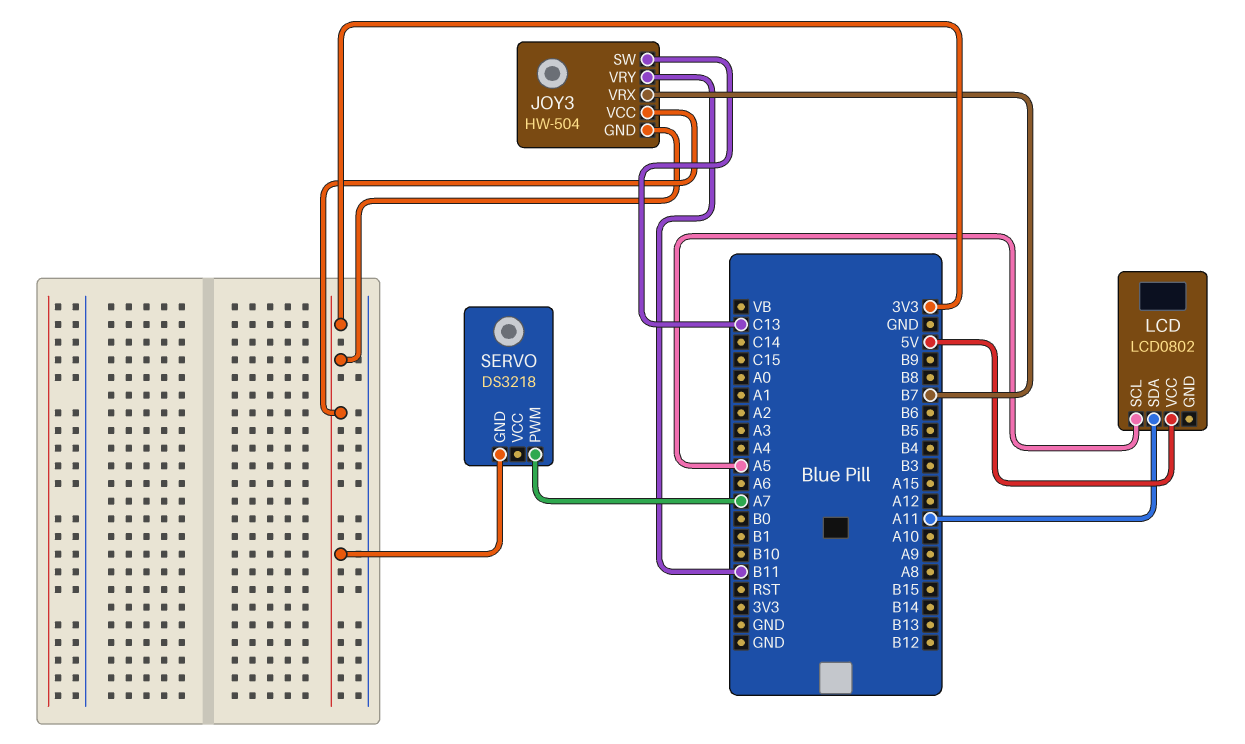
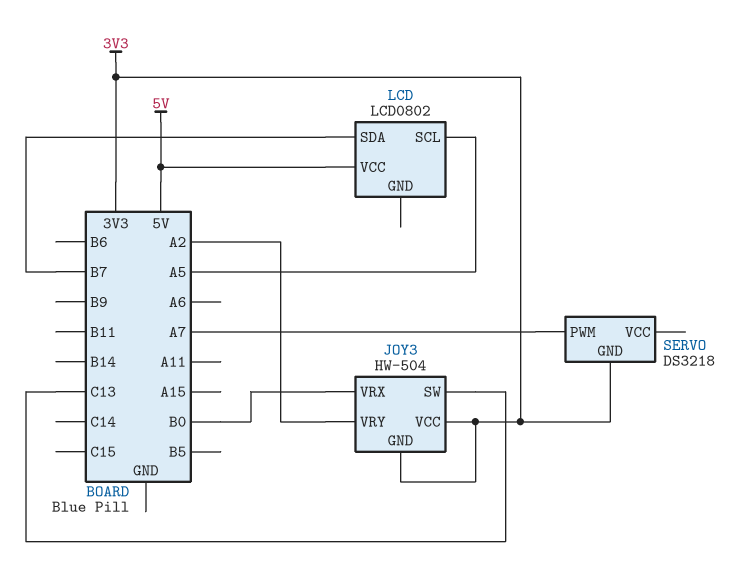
JOY3 pin VRX: B7 -> B0
JOY3 pin VRY: B11 -> A2
LCD pin SDA: A11 -> B7

